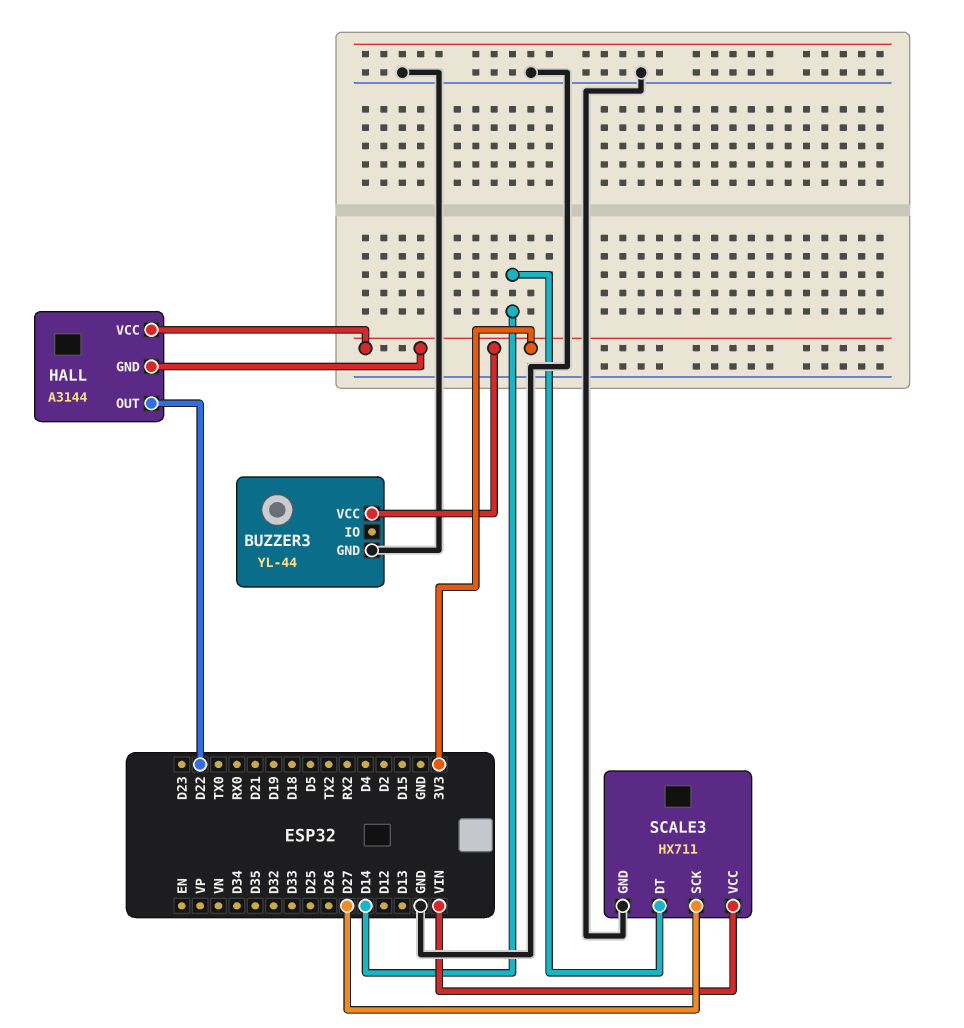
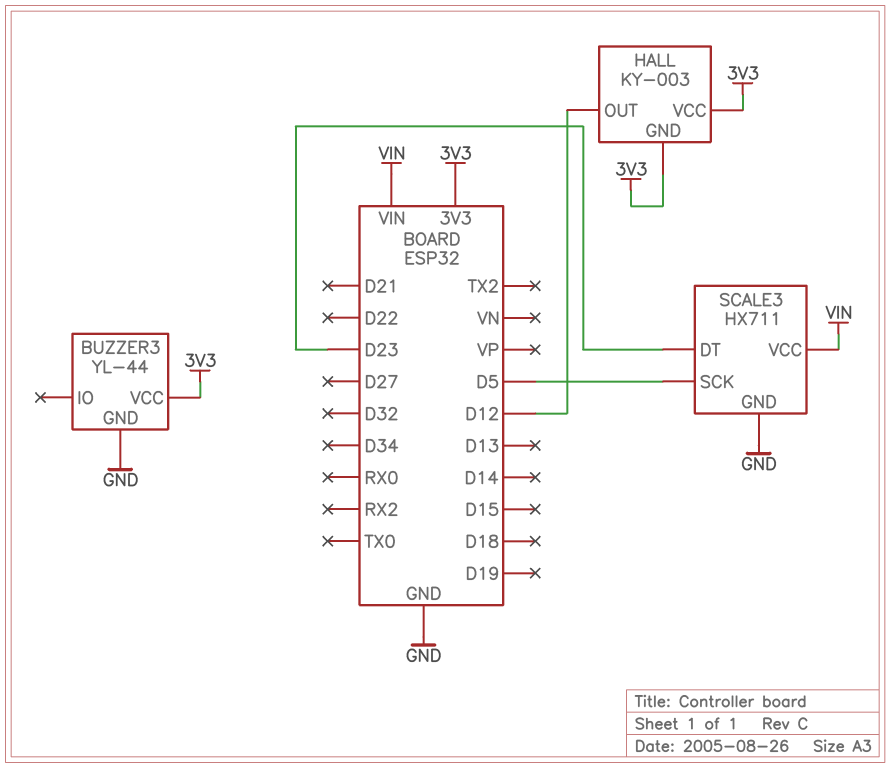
HALL: A3144 -> KY-003
HALL pin OUT: D22 -> D12
SCALE3 pin DT: D14 -> D23
SCALE3 pin SCK: D27 -> D5

